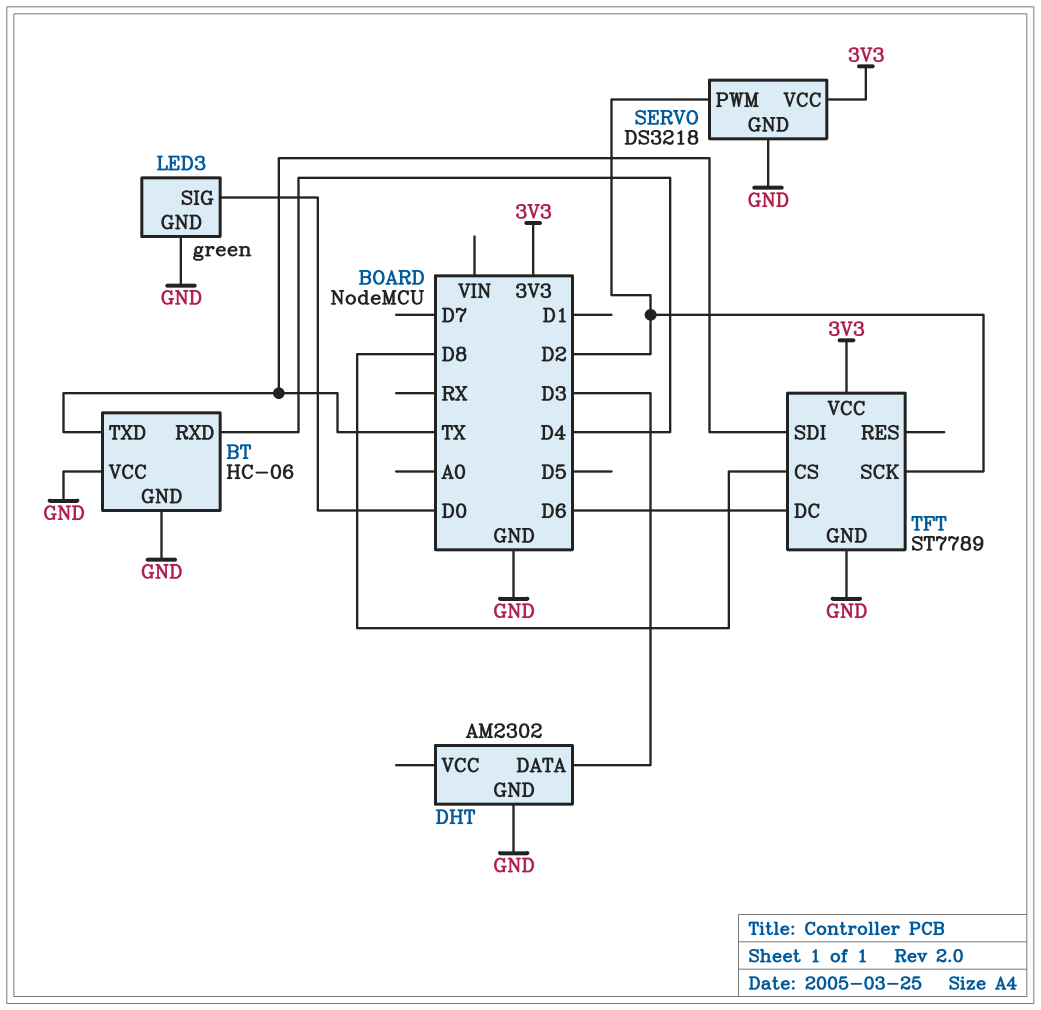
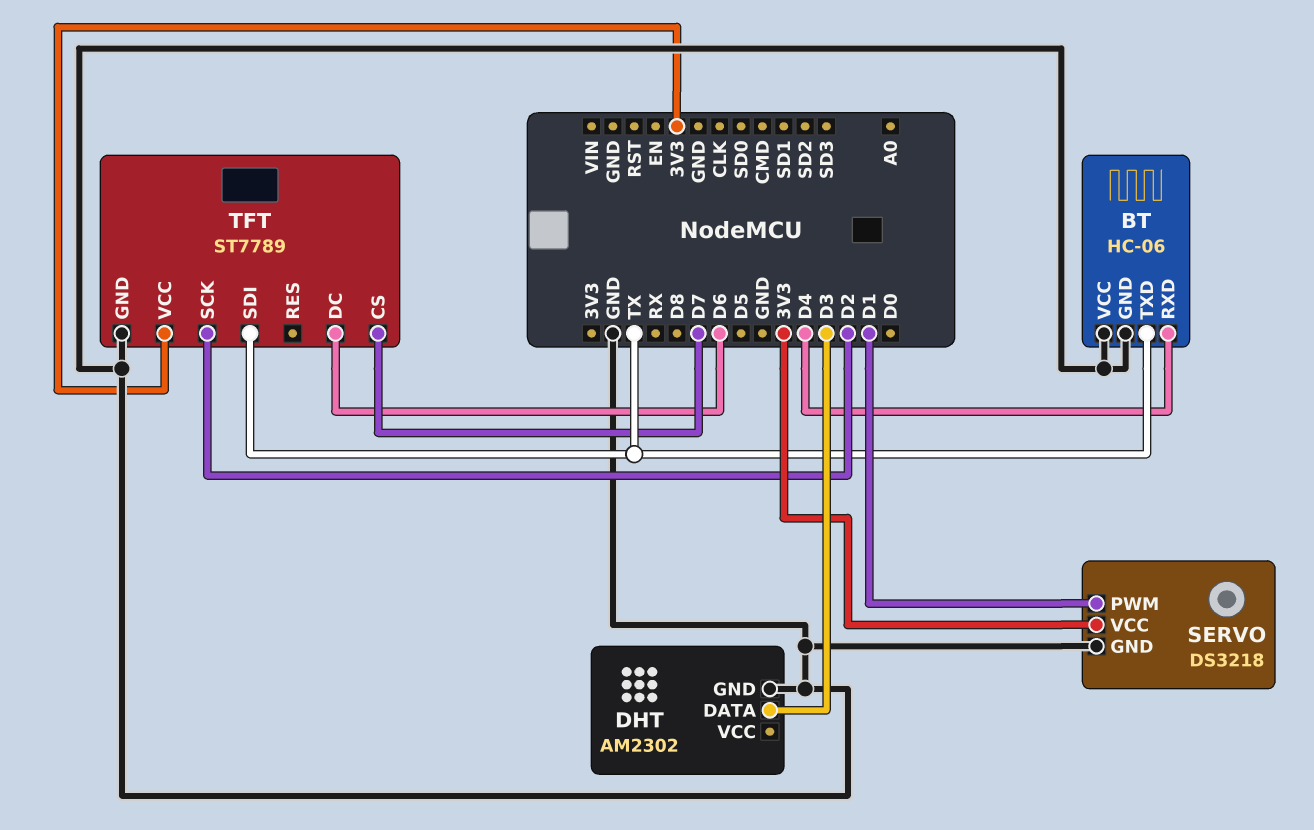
LED3: green -> none
LED3 pin GND: GND -> none
LED3 pin SIG: D0 -> none
SERVO pin PWM: D2 -> D1
TFT pin CS: D8 -> D7

